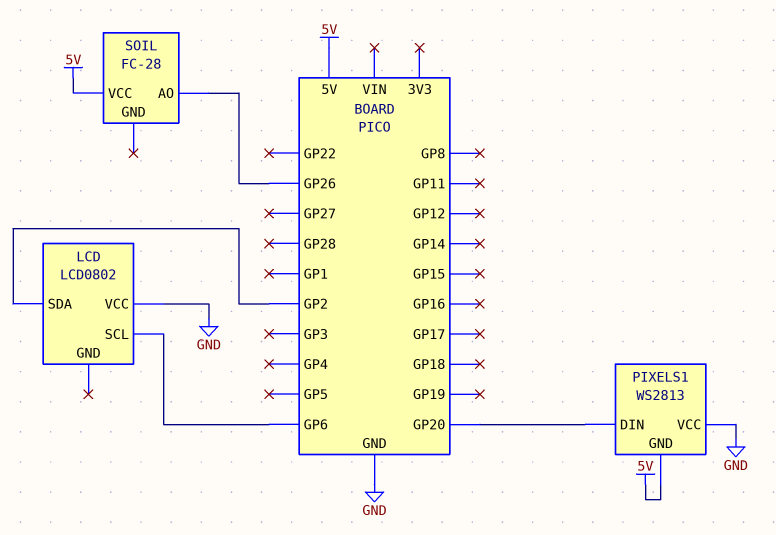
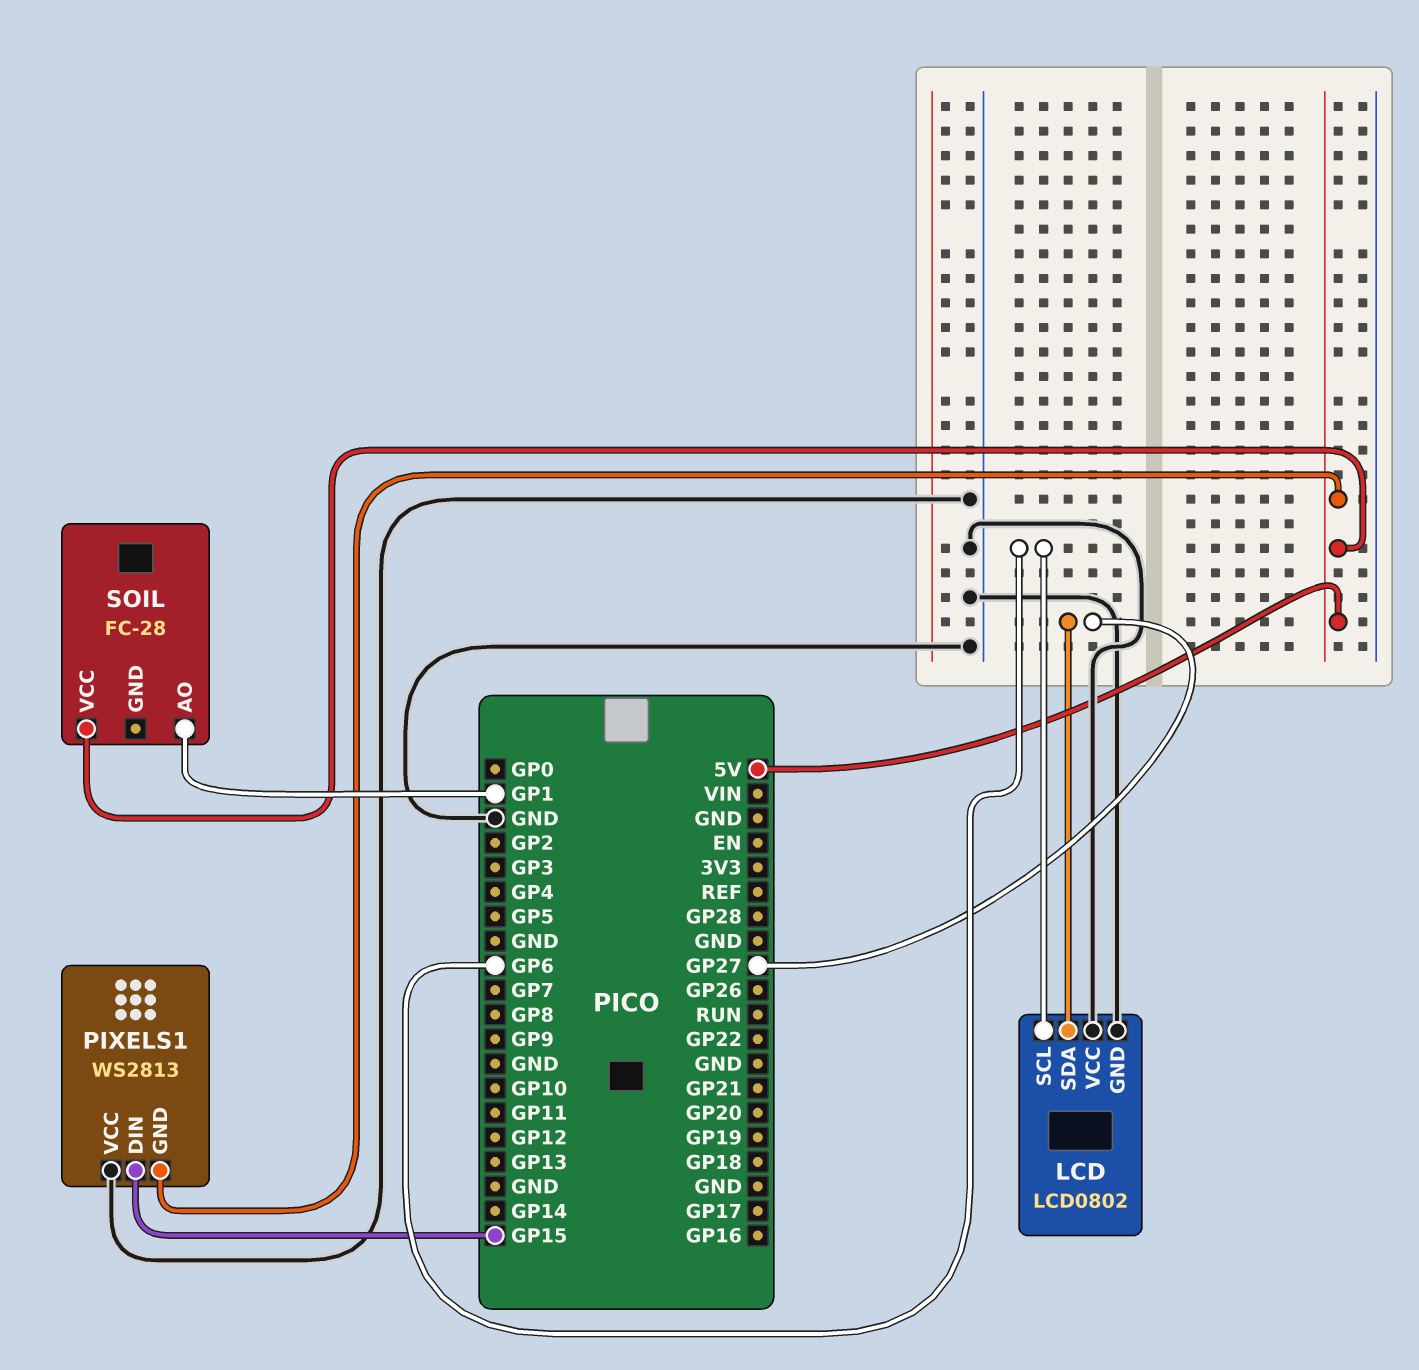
LCD pin GND: none -> GND
LCD pin SDA: GP2 -> GP27
PIXELS1 pin DIN: GP20 -> GP15
SOIL pin AO: GP26 -> GP1

